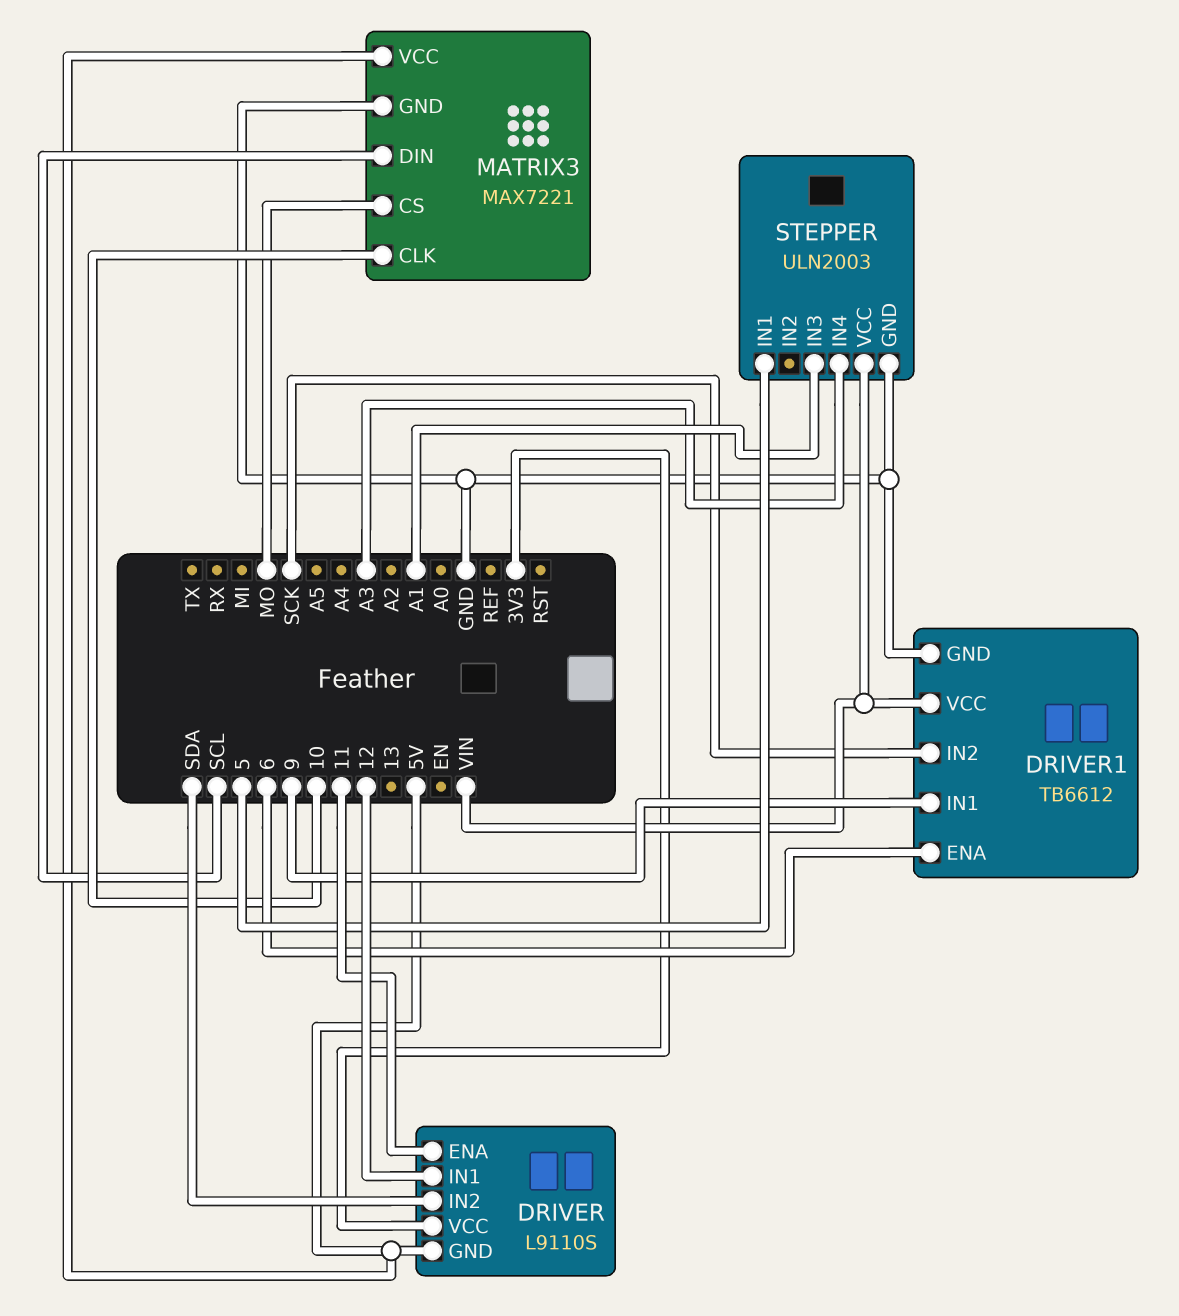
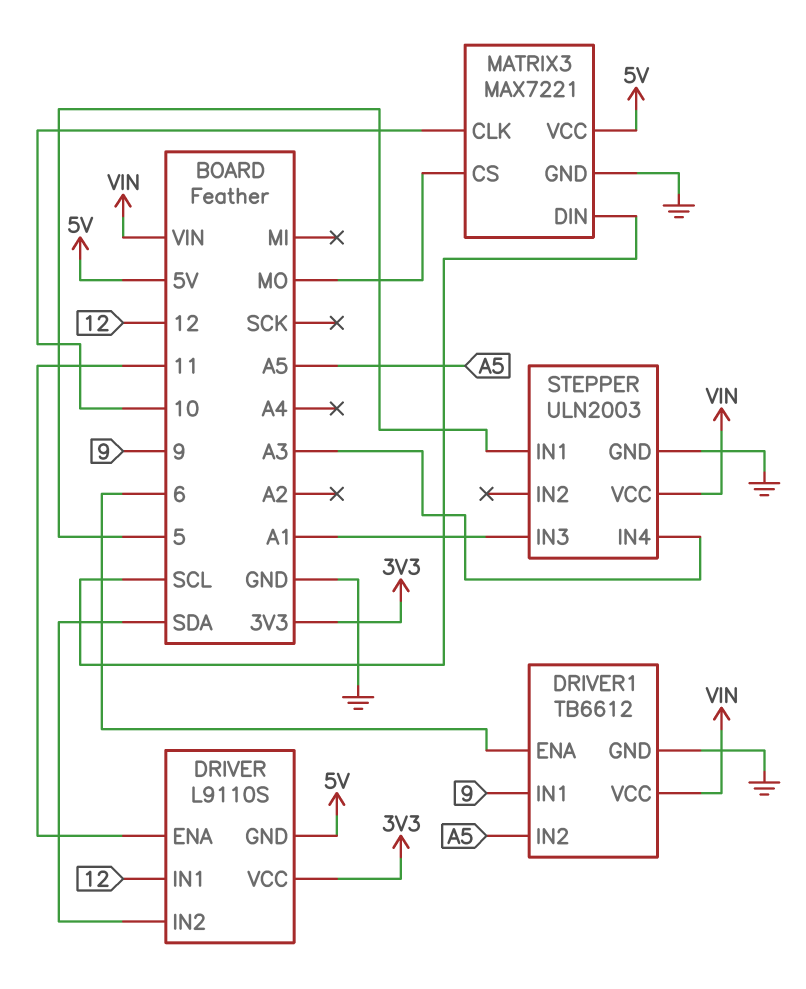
DRIVER1 pin IN2: SCK -> A5

